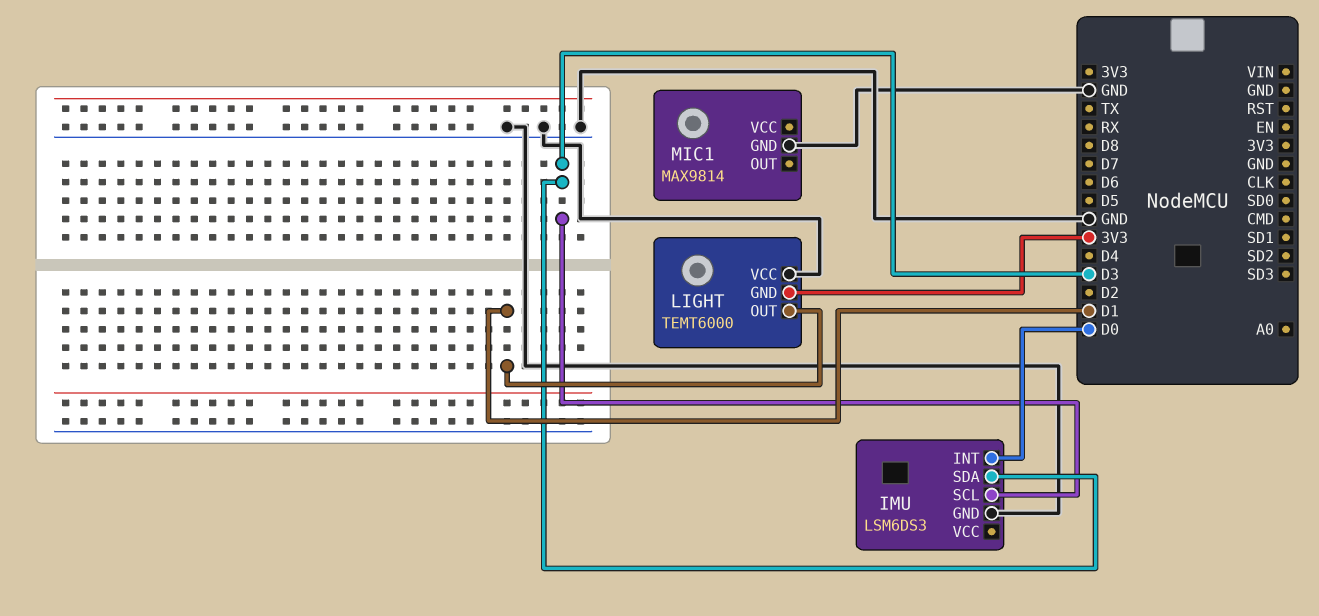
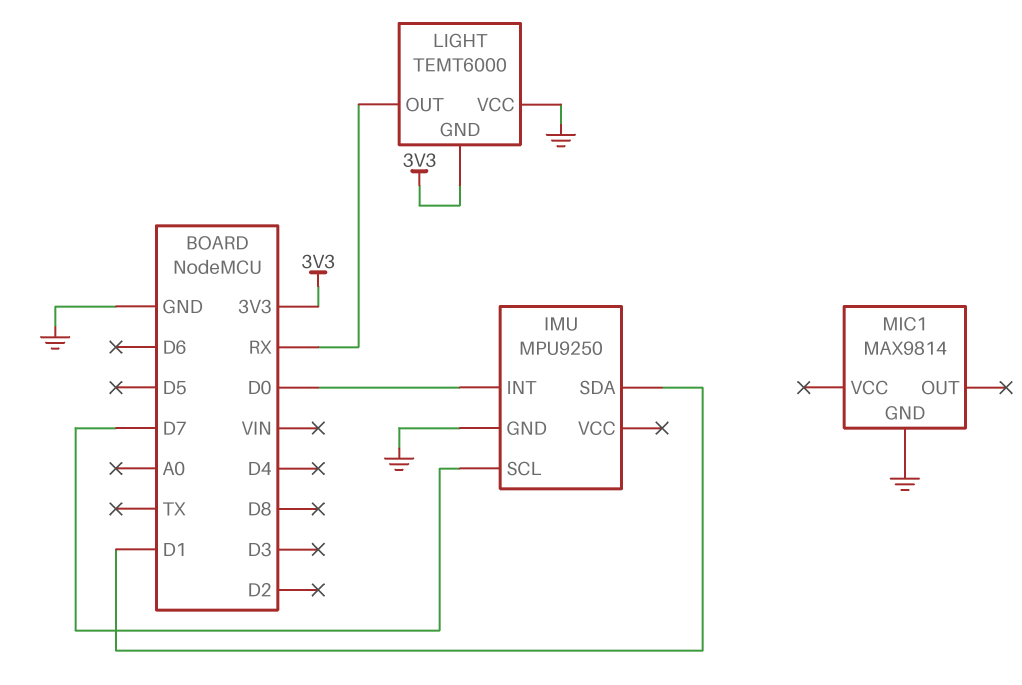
IMU: LSM6DS3 -> MPU9250
IMU pin SCL: D3 -> D7
IMU pin SDA: D3 -> D1
LIGHT pin OUT: D1 -> RX

